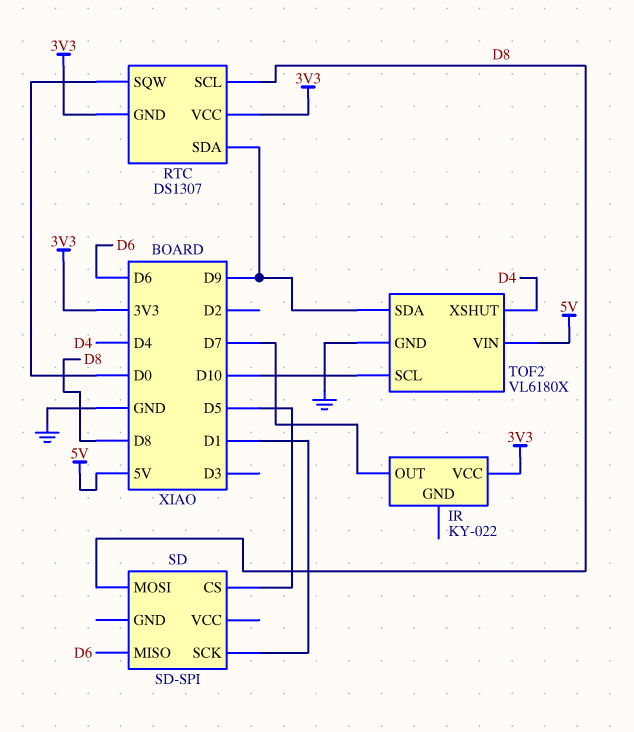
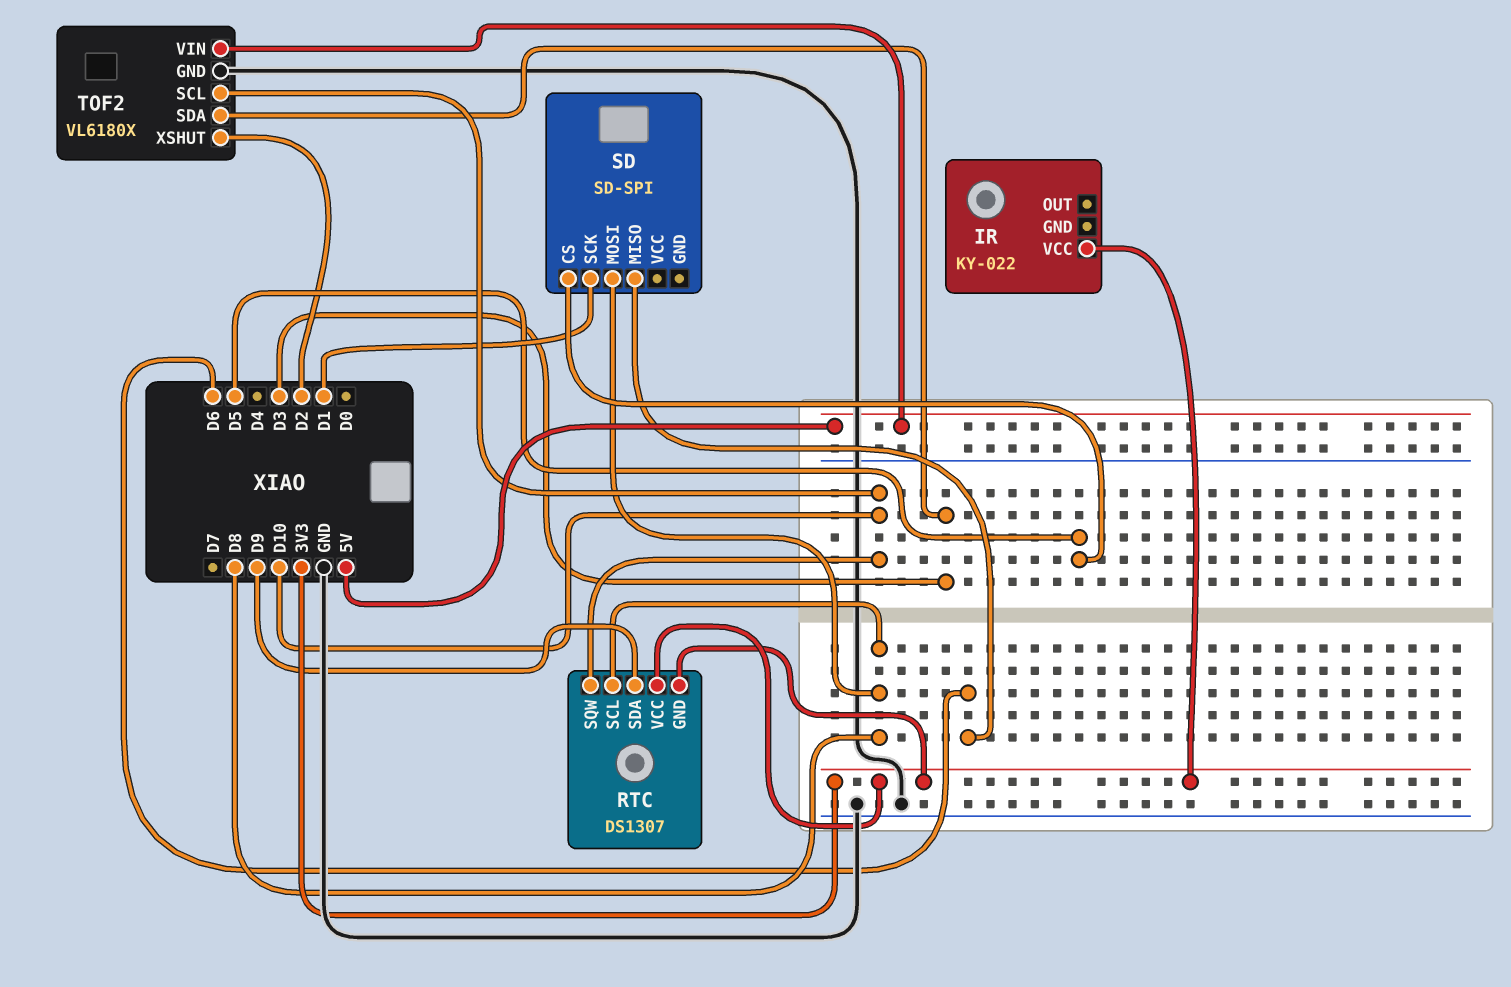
IR pin OUT: D7 -> none
RTC pin SQW: D0 -> D10
TOF2 pin SDA: D9 -> D3
TOF2 pin XSHUT: D4 -> D2

